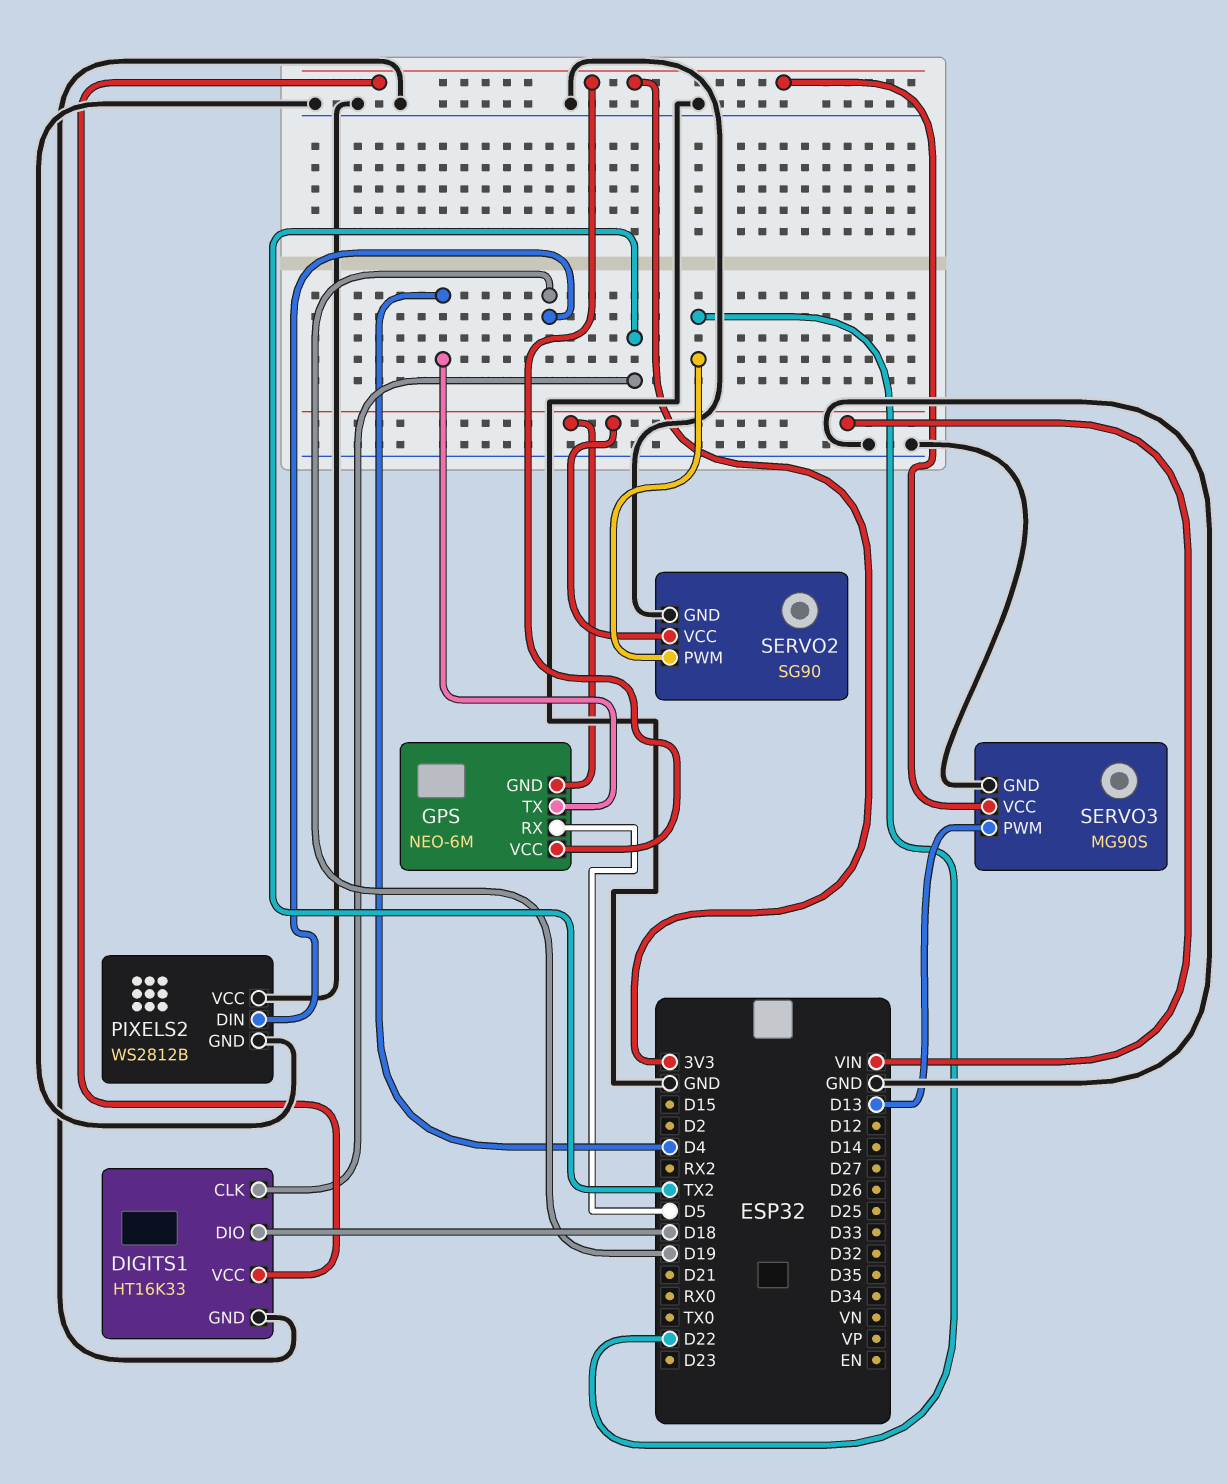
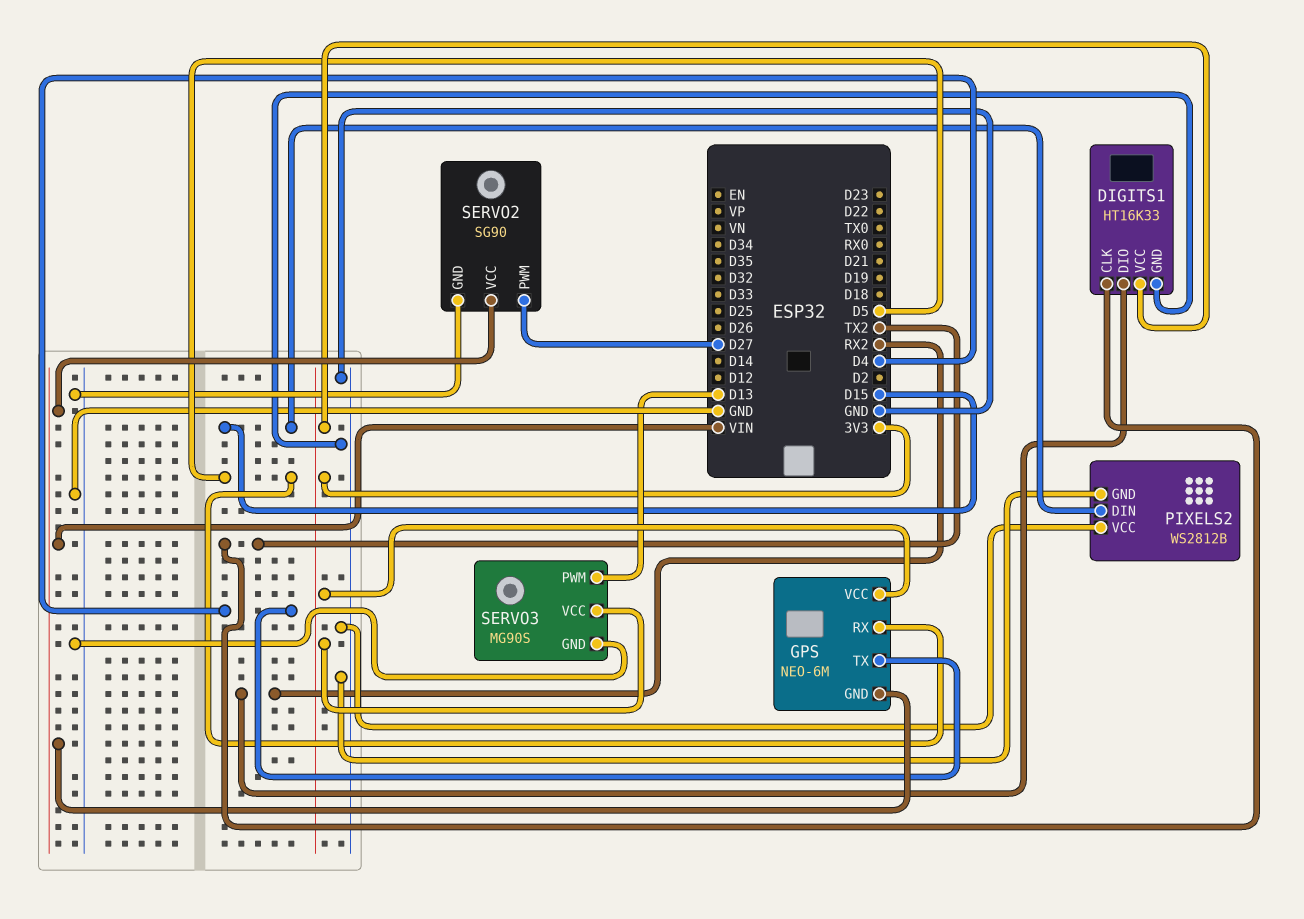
DIGITS1 pin DIO: D18 -> RX2
PIXELS2 pin DIN: D19 -> D15
SERVO2 pin PWM: D22 -> D27

